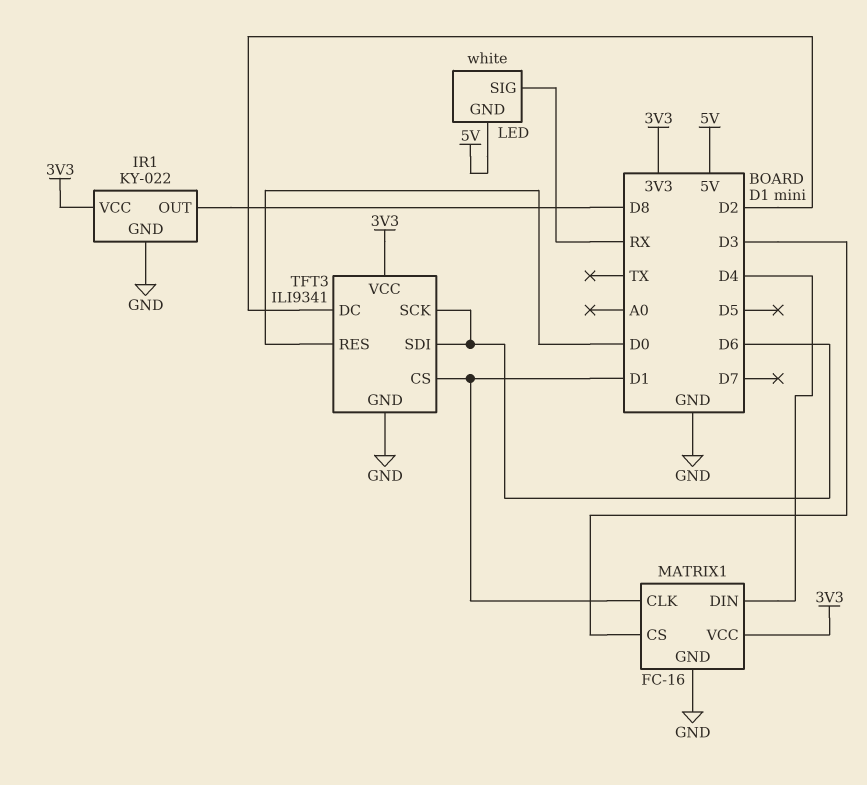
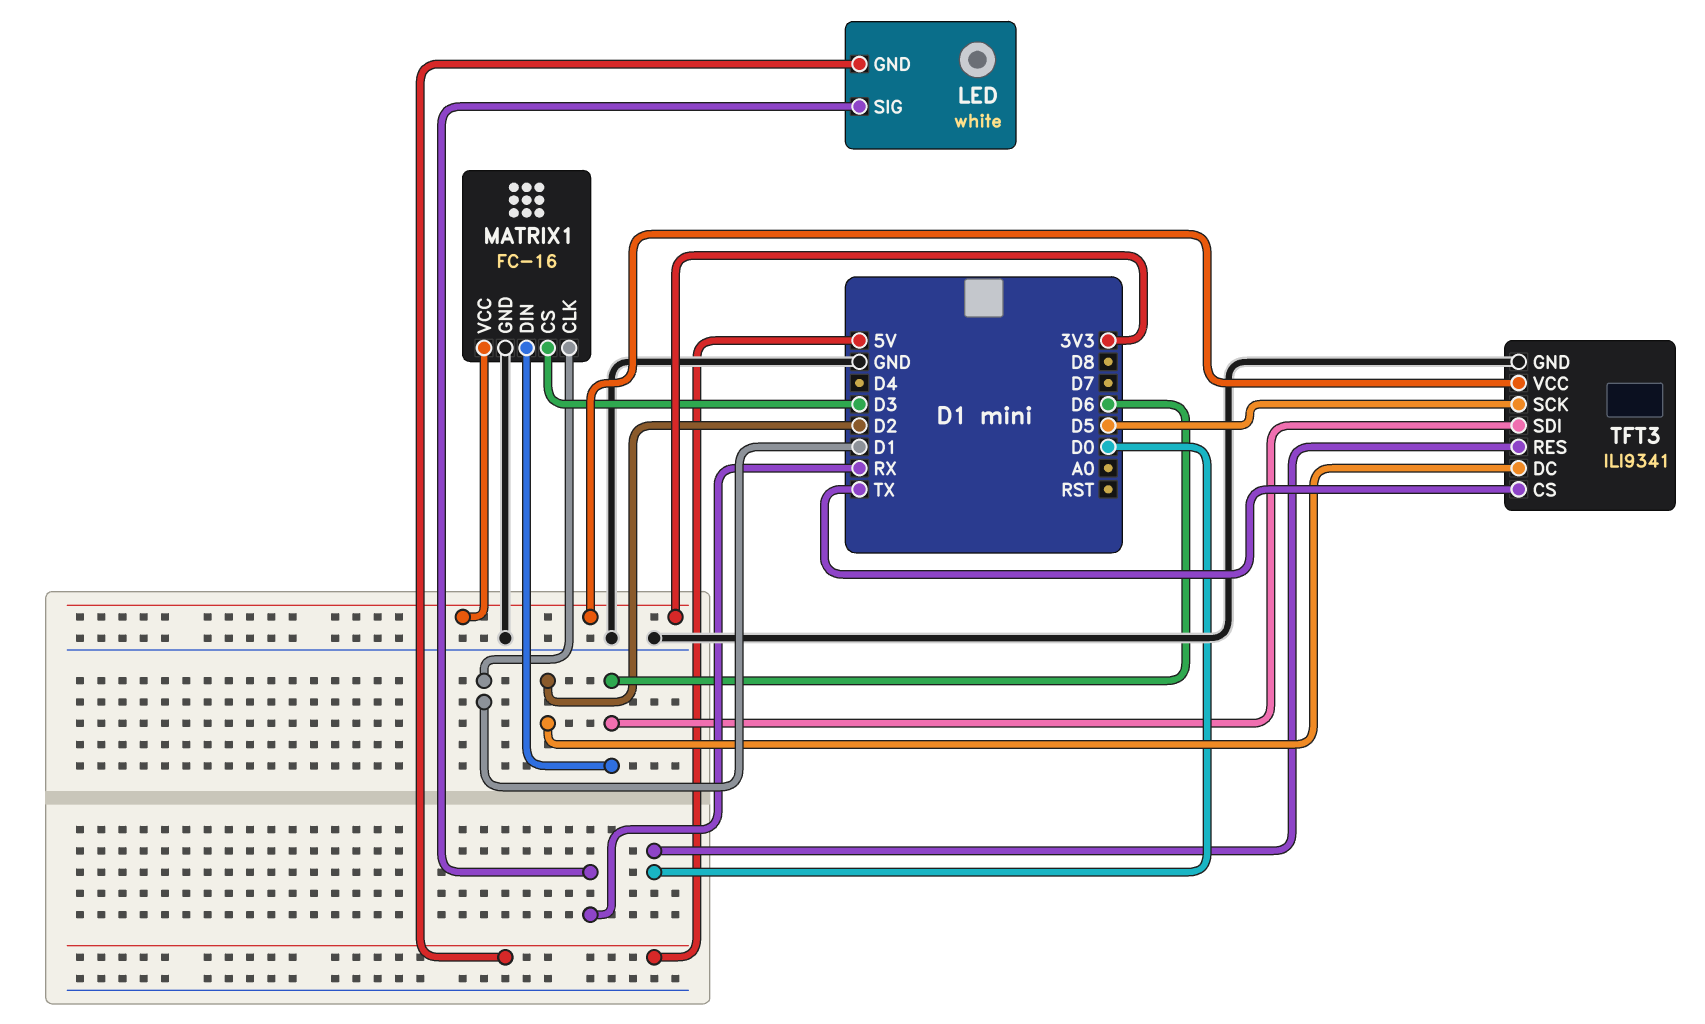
IR1: KY-022 -> none
IR1 pin GND: GND -> none
IR1 pin OUT: D8 -> none
IR1 pin VCC: 3V3 -> none
MATRIX1 pin DIN: D4 -> D6
TFT3 pin CS: D1 -> TX
TFT3 pin SCK: D6 -> D5

